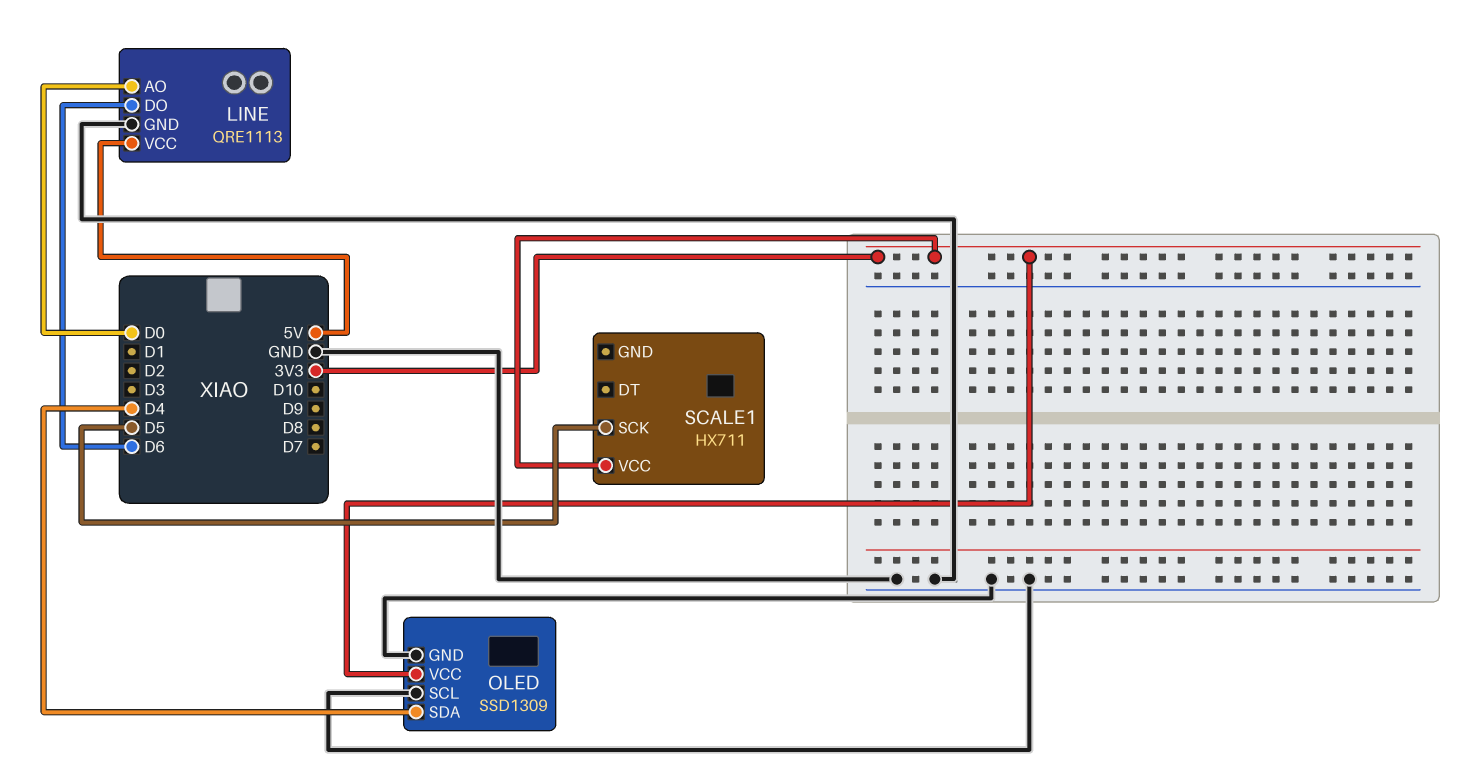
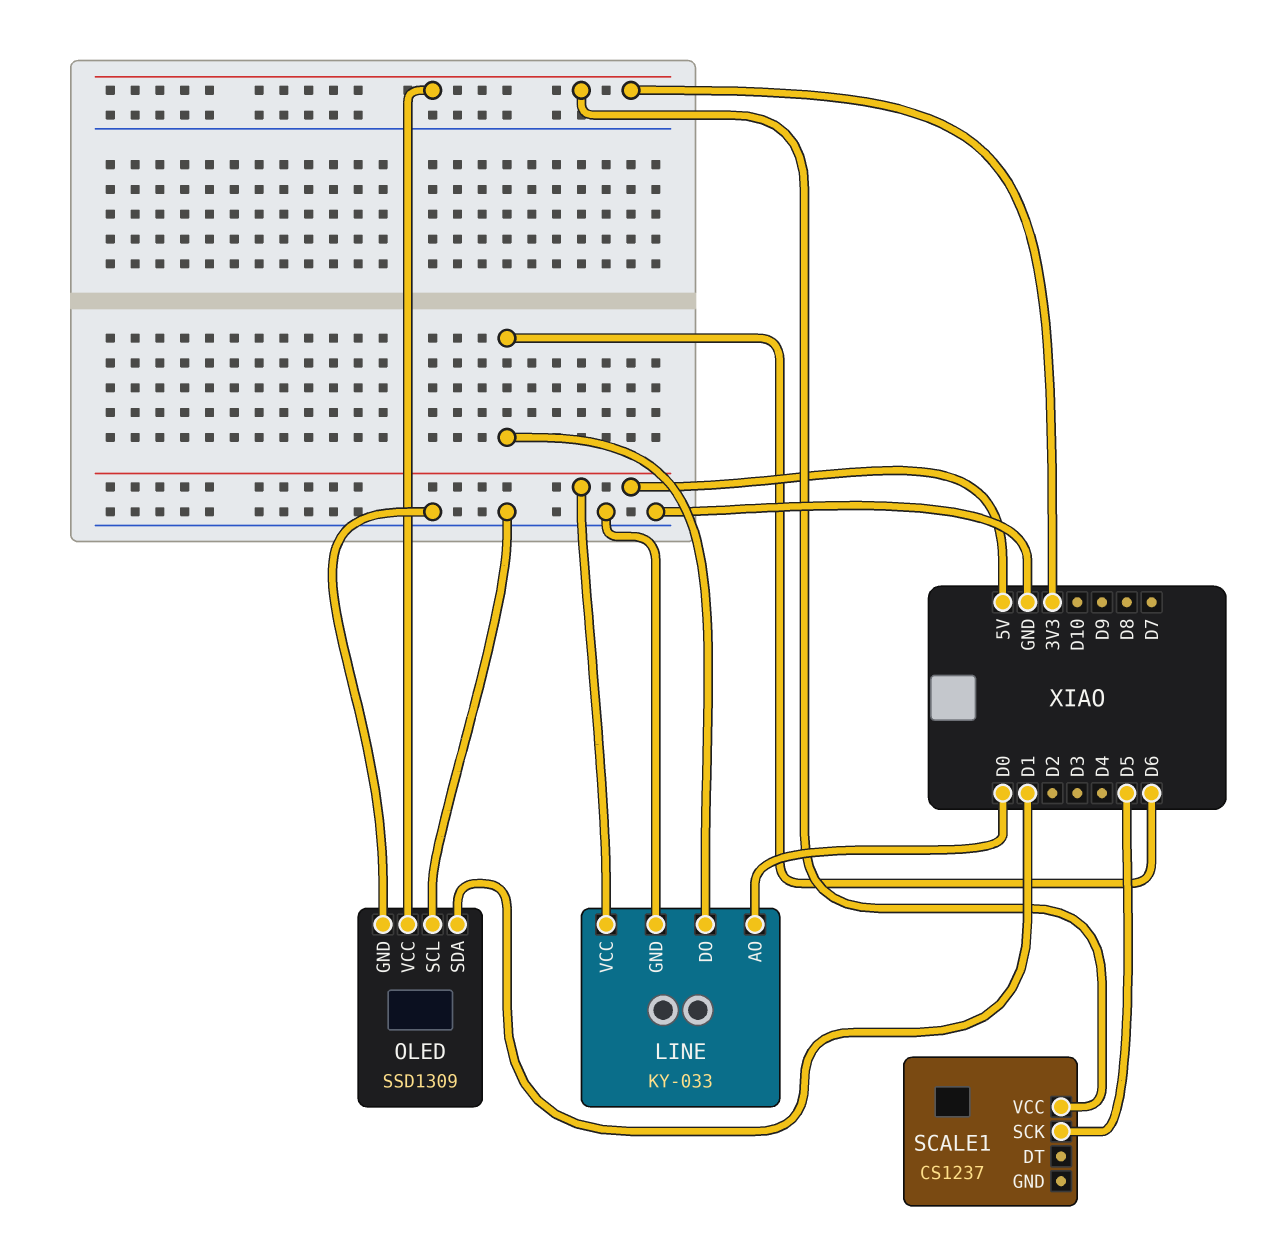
LINE: QRE1113 -> KY-033
OLED pin SDA: D4 -> D1
SCALE1: HX711 -> CS1237

